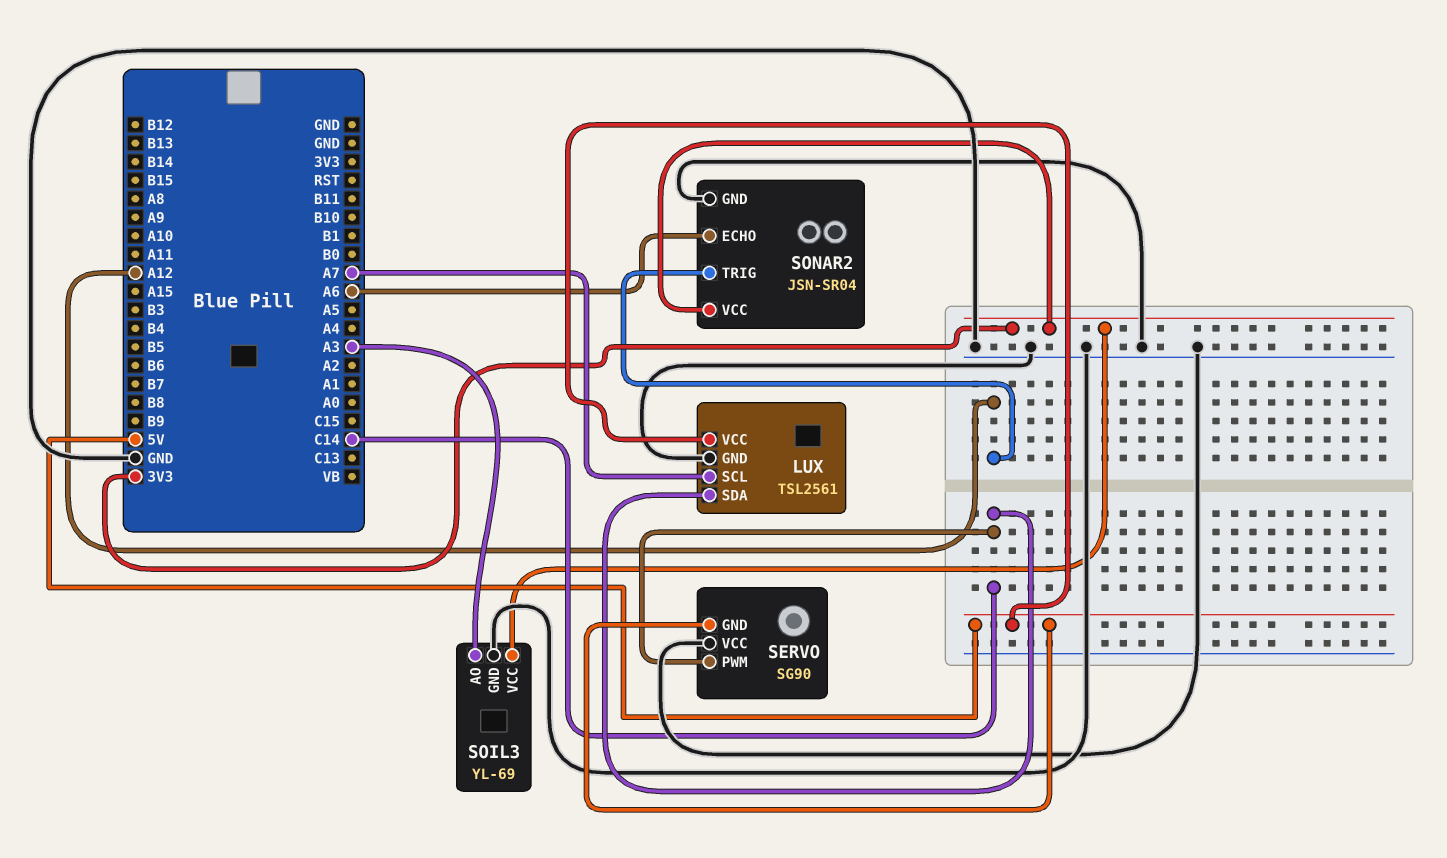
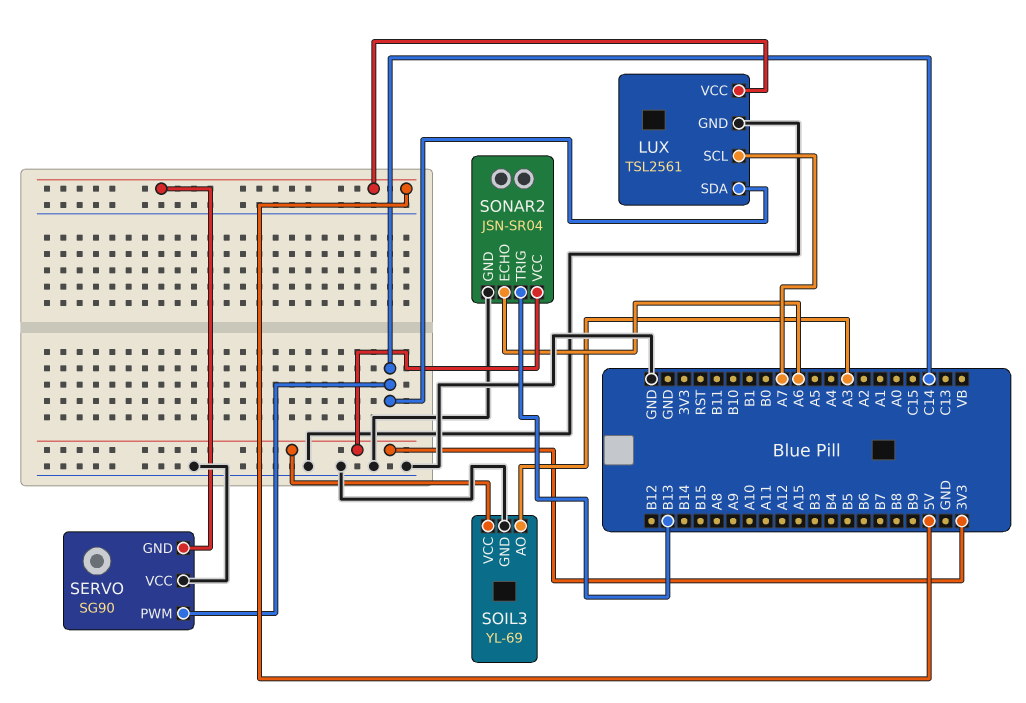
SONAR2 pin TRIG: A12 -> B13

